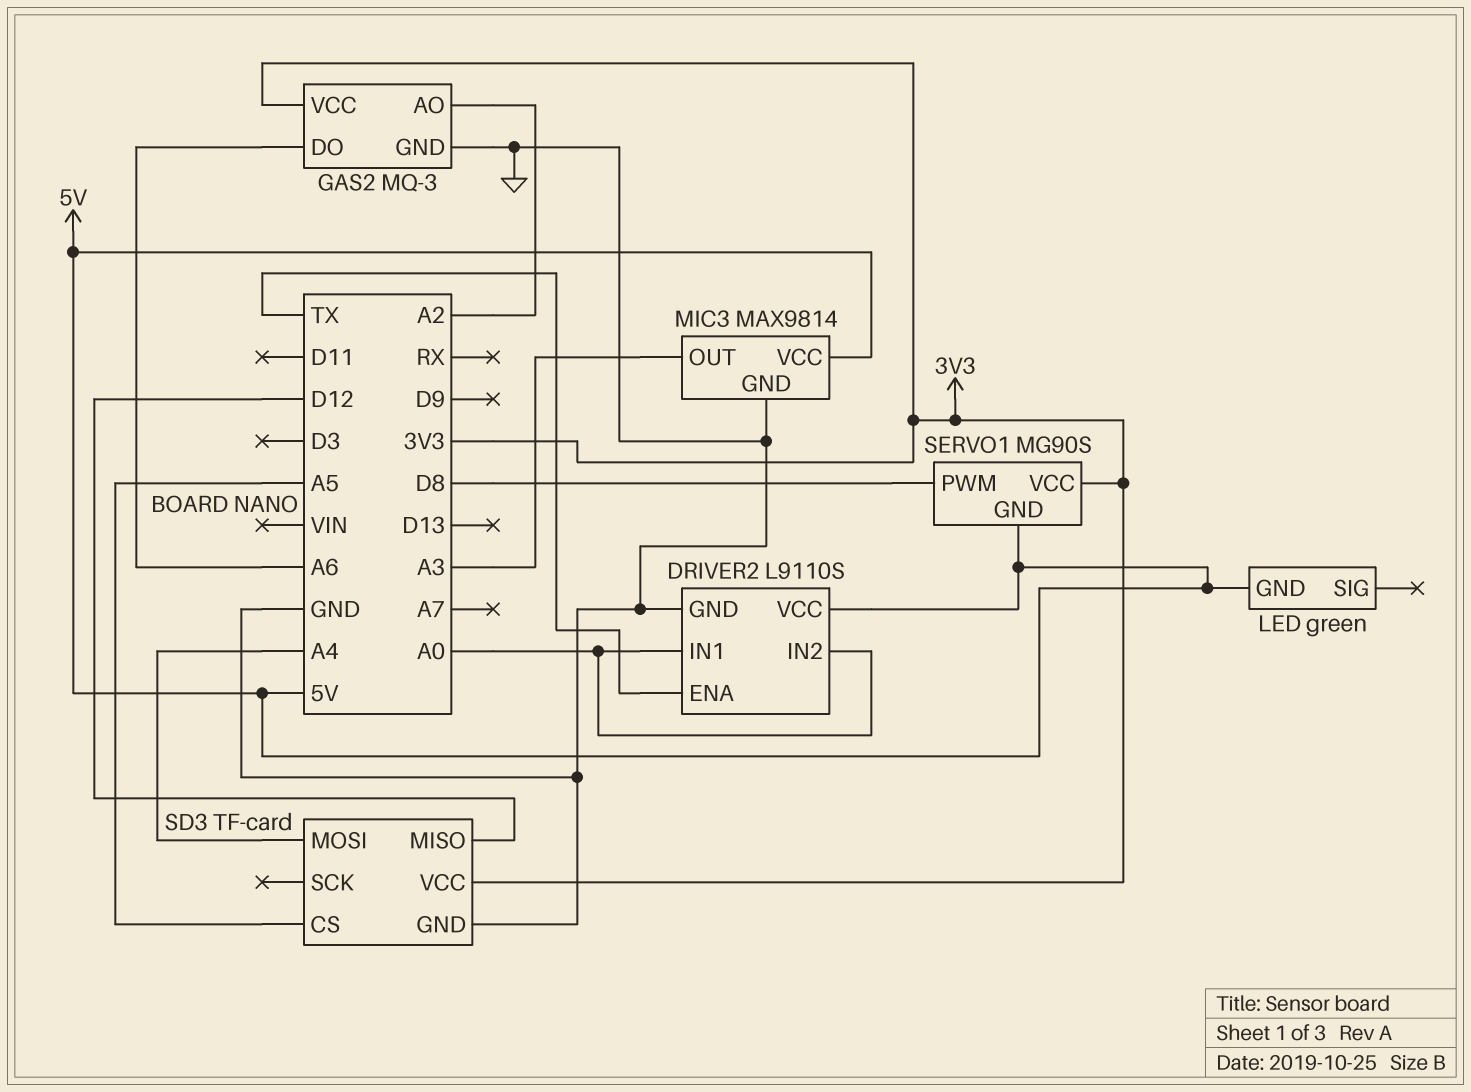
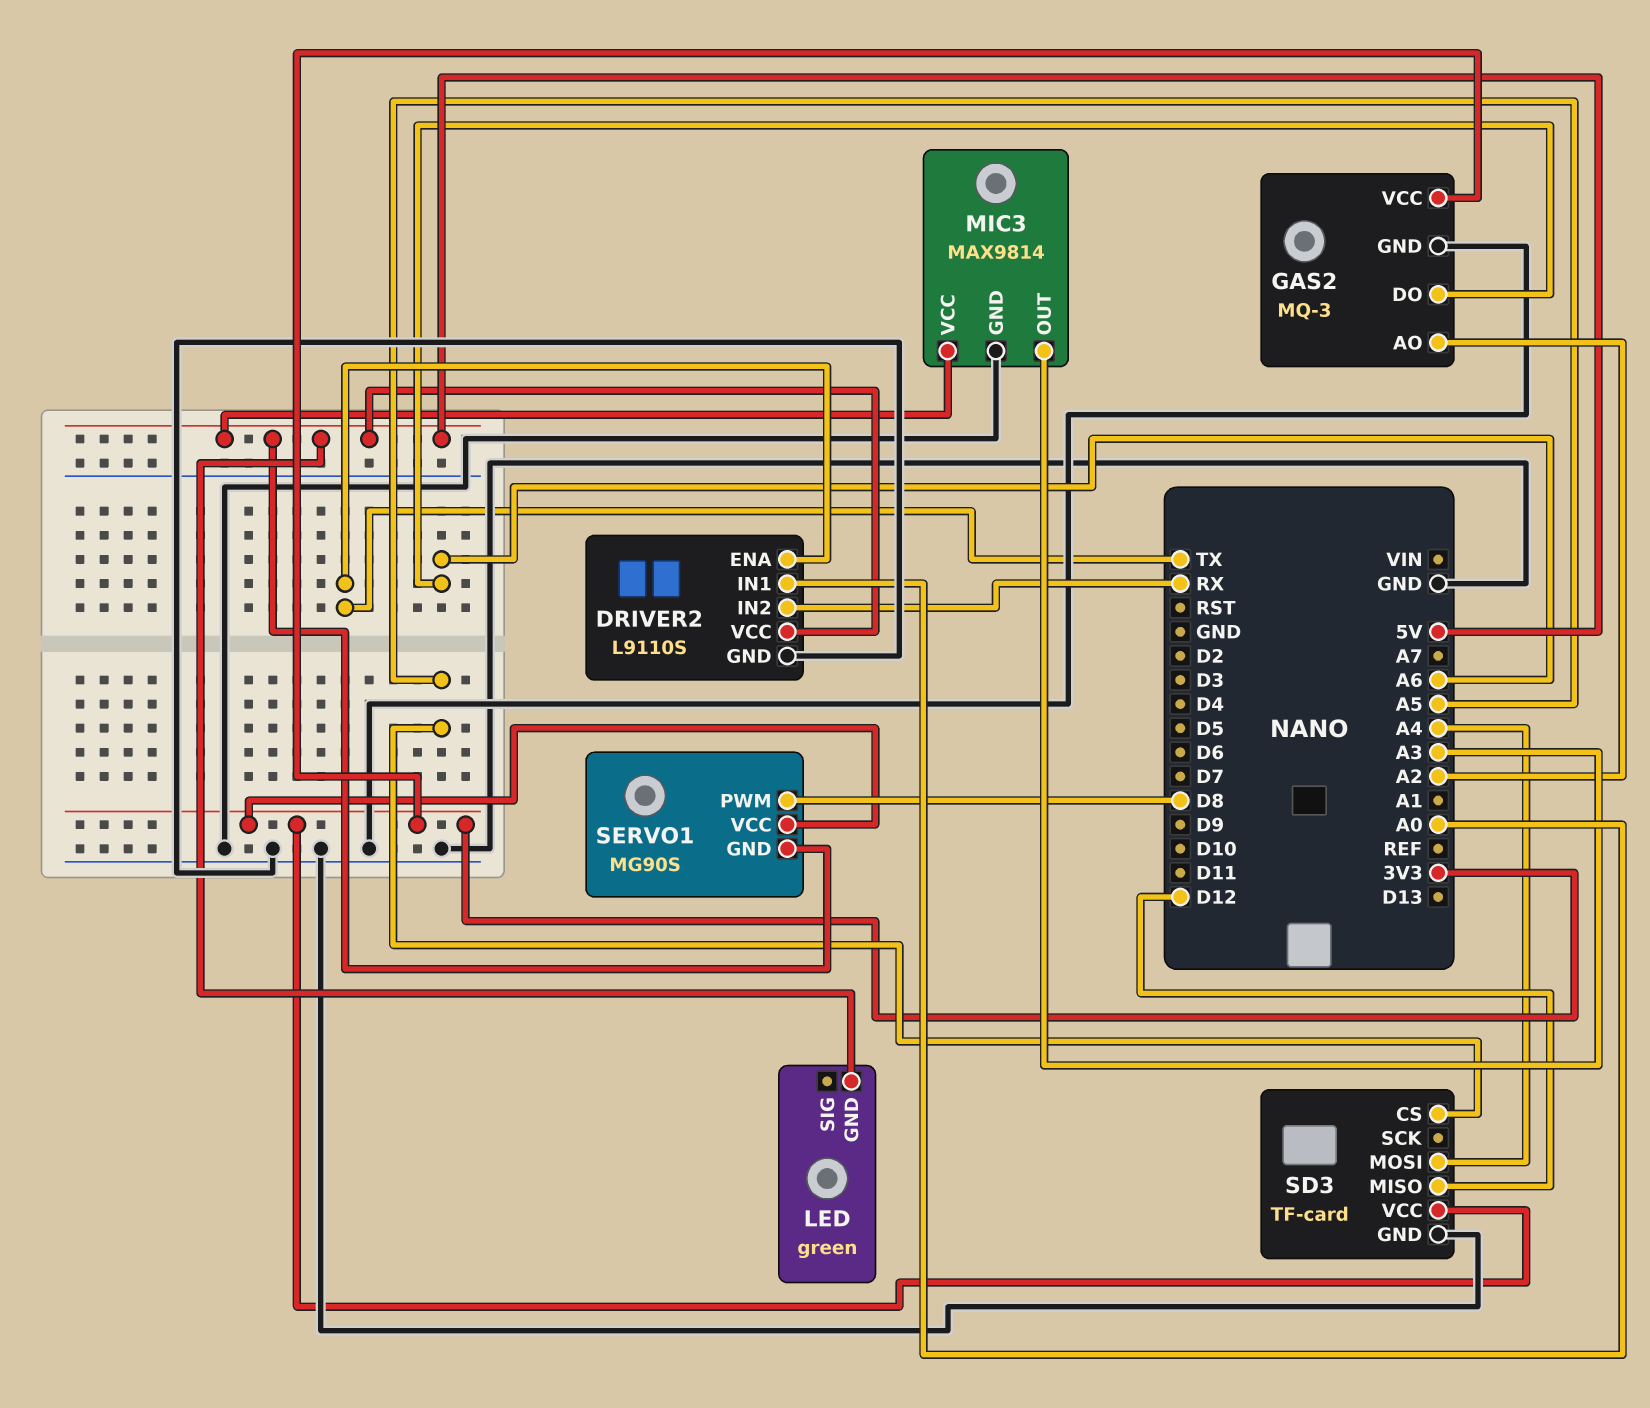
DRIVER2 pin IN2: A0 -> RX

